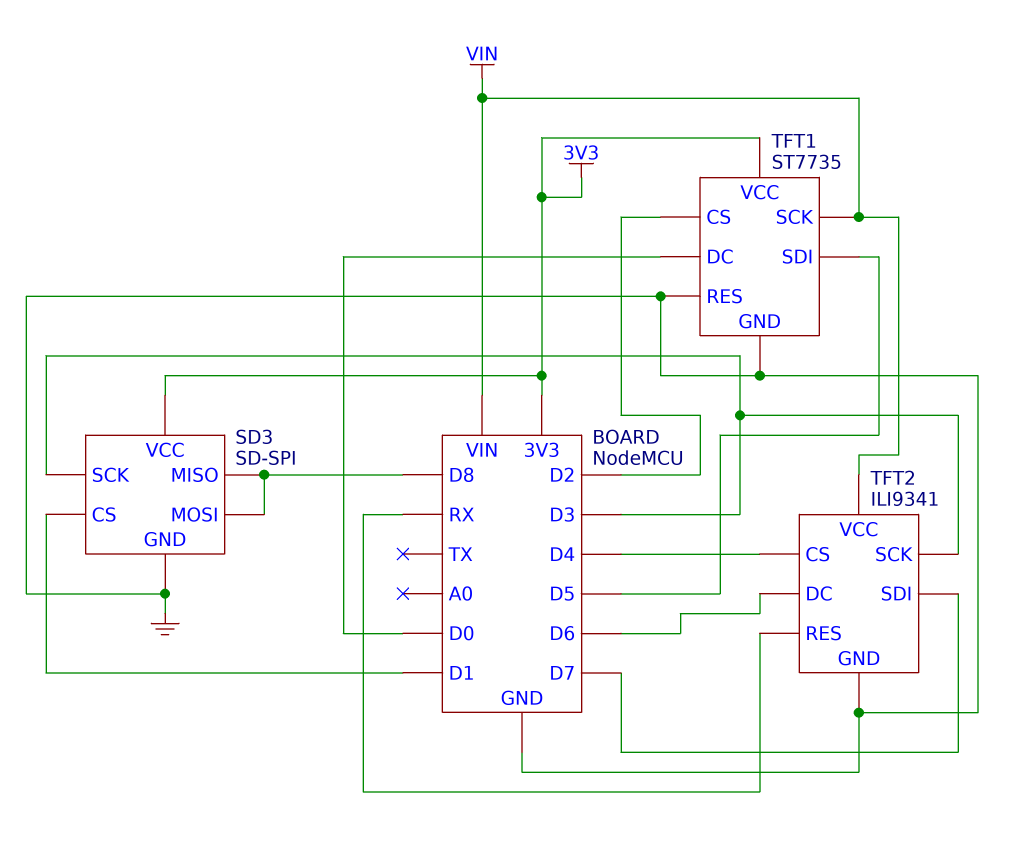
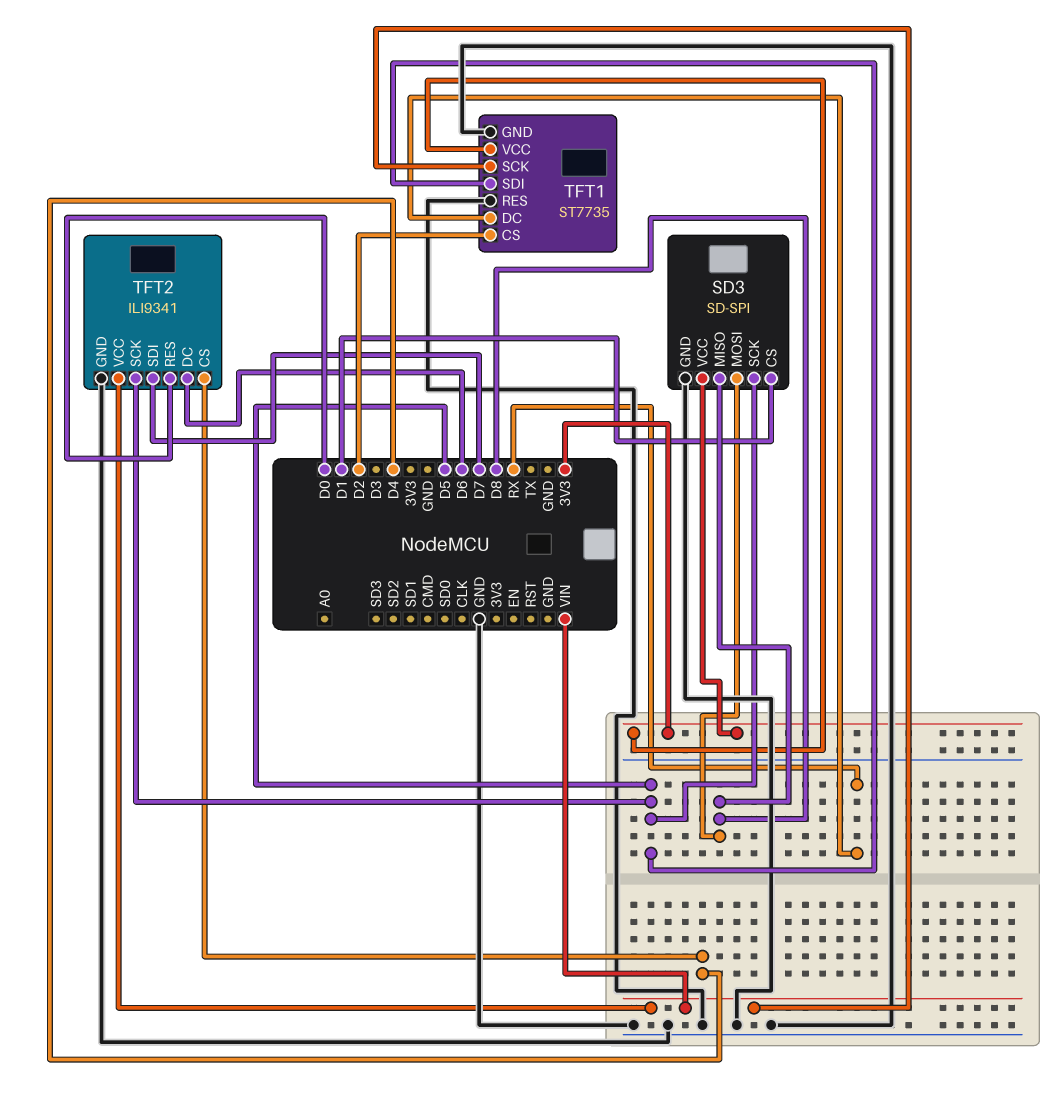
SD3 pin SCK: D3 -> D5
TFT1 pin DC: D0 -> RX
TFT2 pin RES: RX -> D0
TFT2 pin SCK: D3 -> D5

